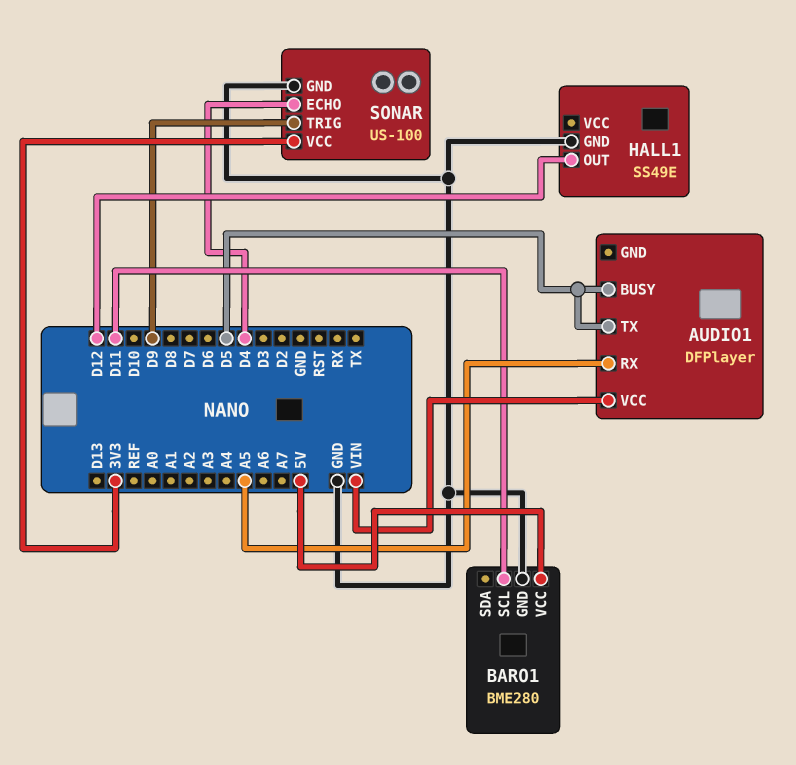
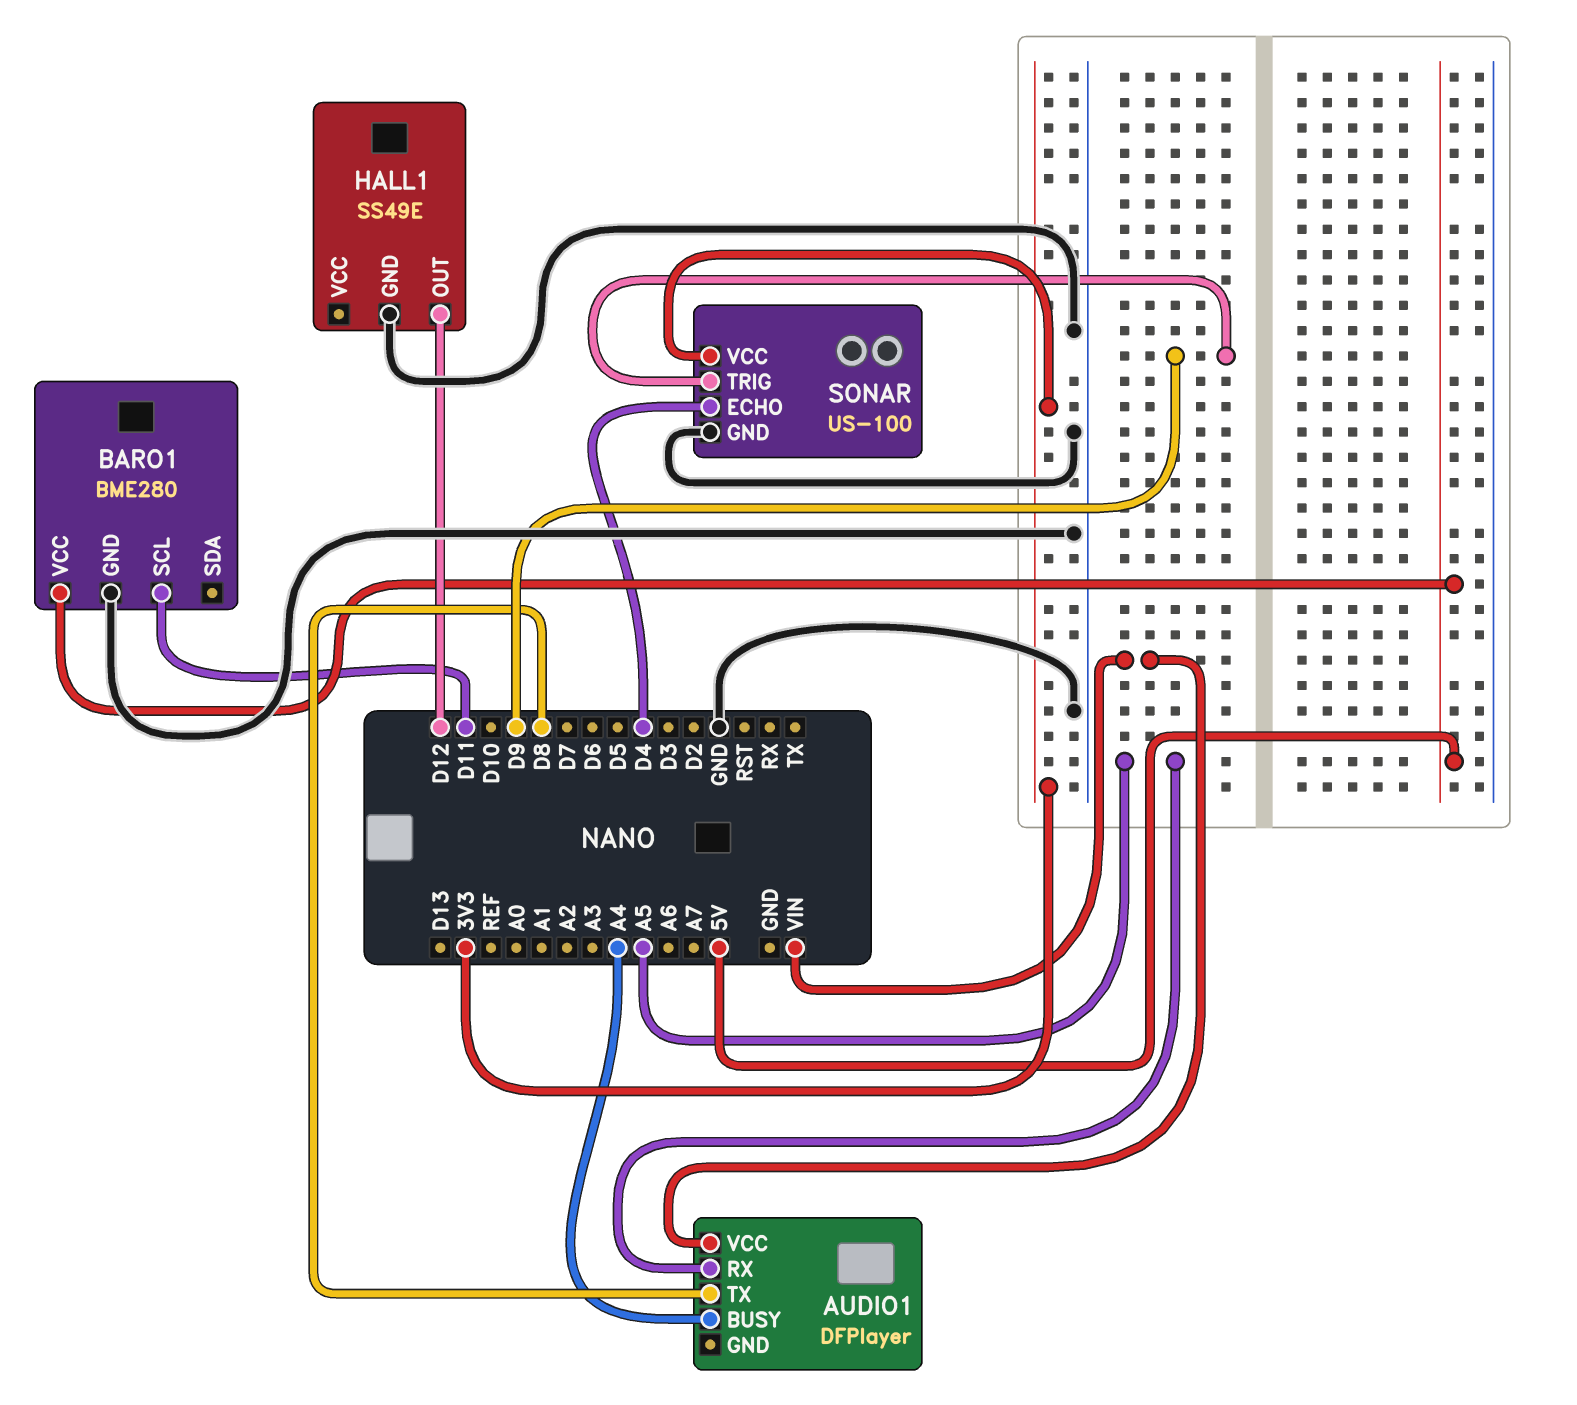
AUDIO1 pin BUSY: D5 -> A4
AUDIO1 pin TX: D5 -> D8

